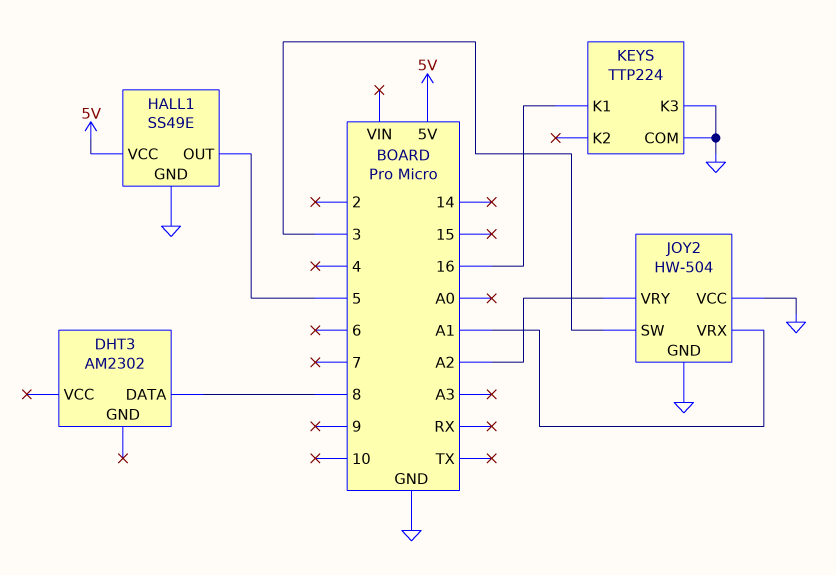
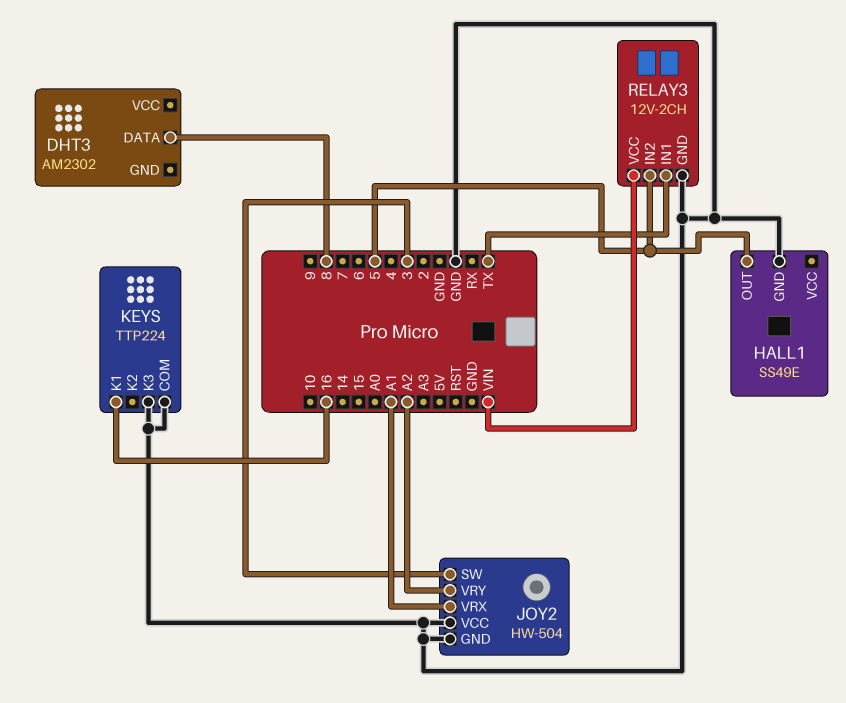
HALL1 pin VCC: 5V -> none
RELAY3: none -> 12V-2CH
RELAY3 pin GND: none -> GND
RELAY3 pin IN1: none -> TX
RELAY3 pin IN2: none -> 5
RELAY3 pin VCC: none -> VIN

